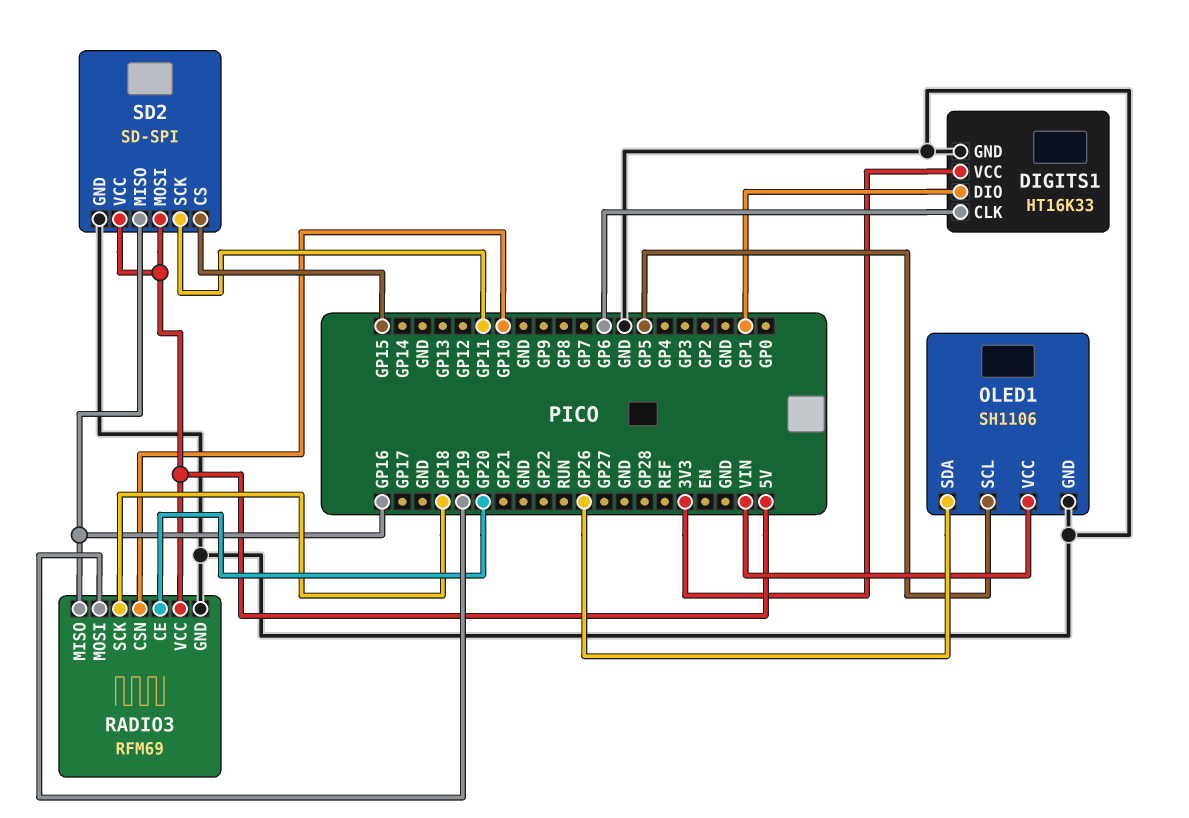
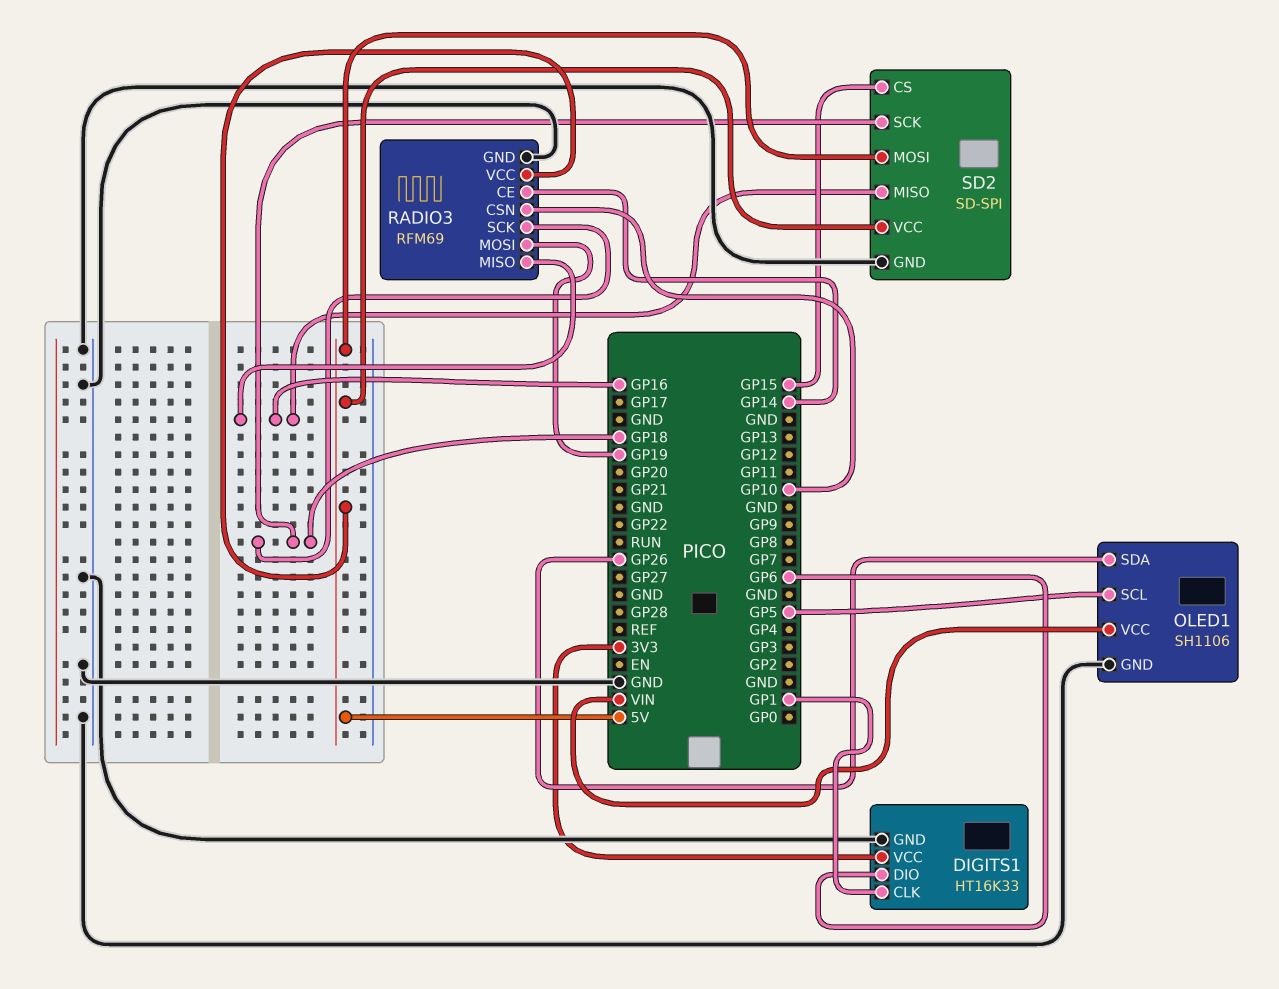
DIGITS1 pin CLK: GP6 -> GP1
DIGITS1 pin DIO: GP1 -> GP6
RADIO3 pin CE: GP20 -> GP14
SD2 pin SCK: GP11 -> GP18

